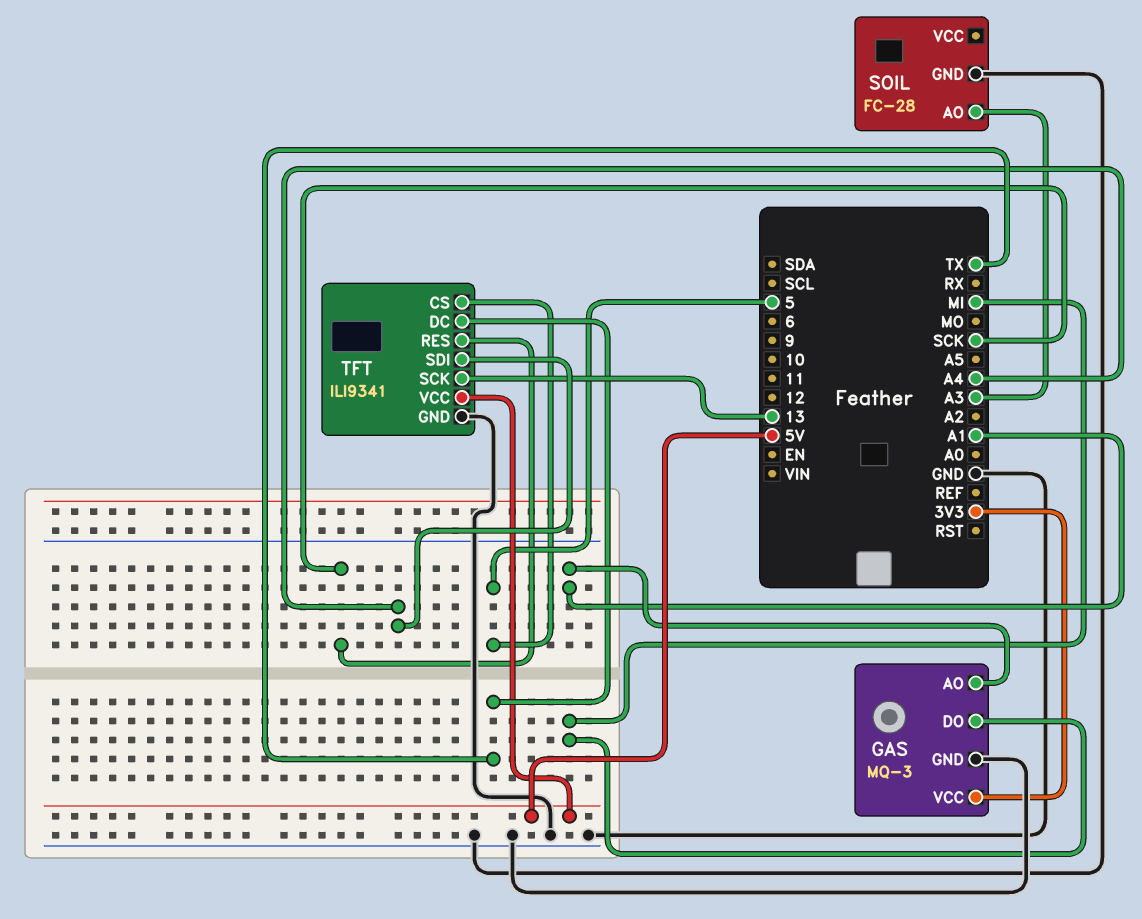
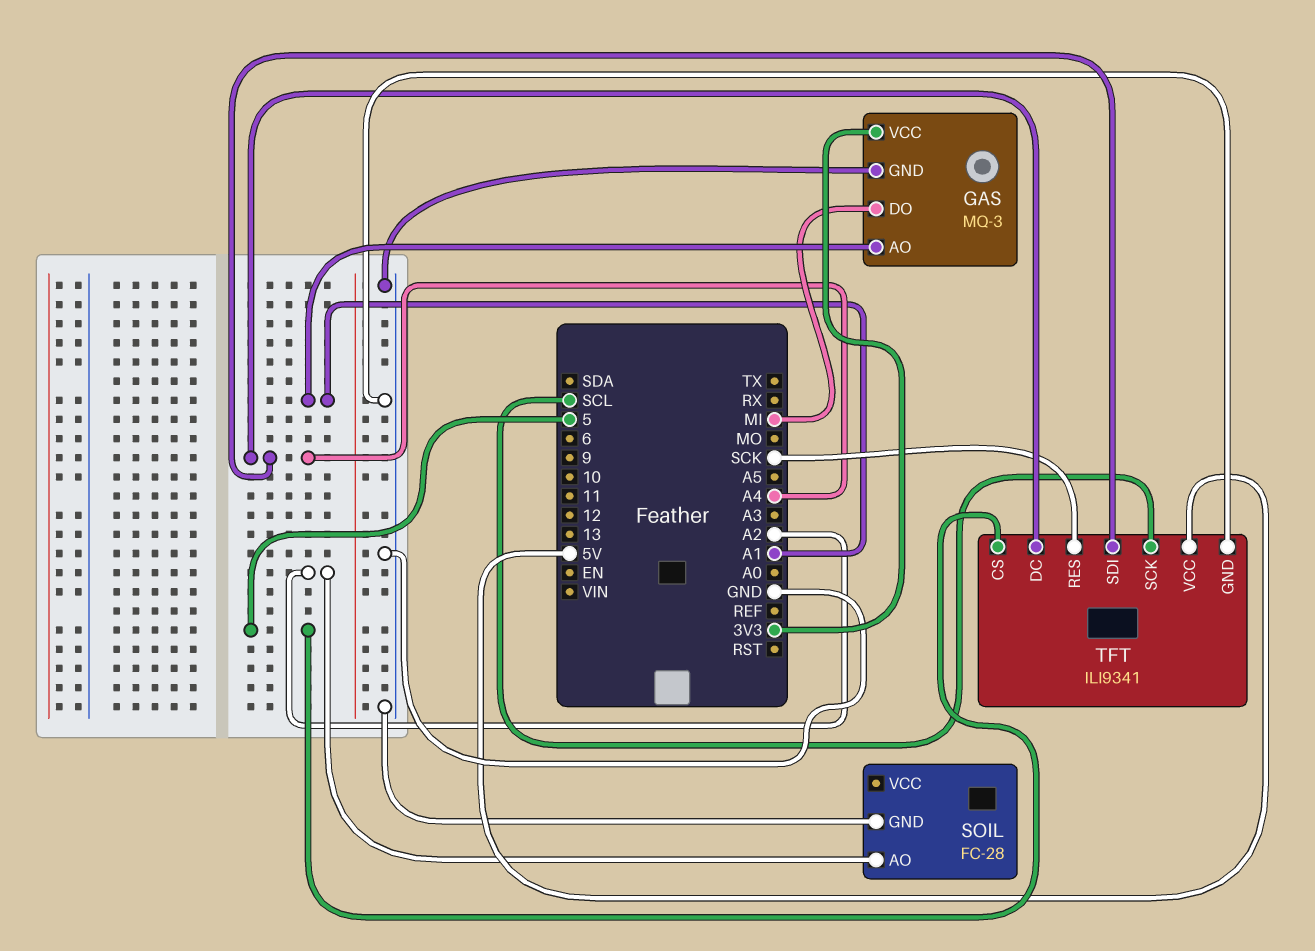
SOIL pin AO: A3 -> A2
TFT pin DC: TX -> A4
TFT pin SCK: 13 -> SCL

